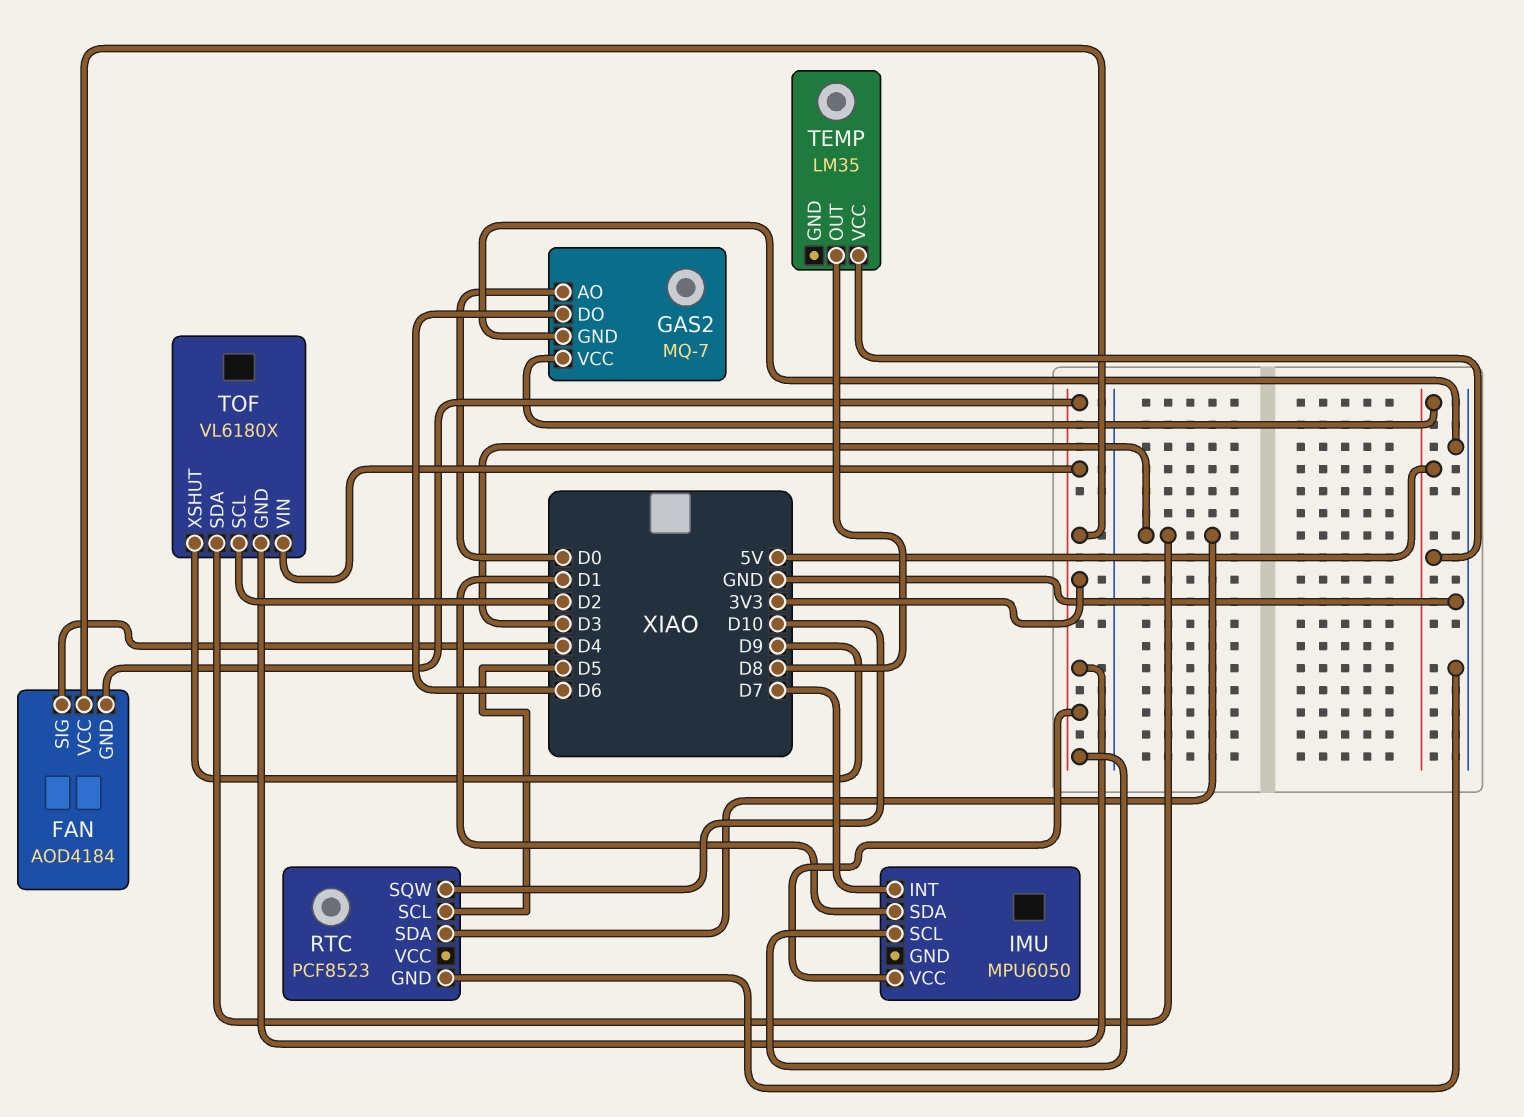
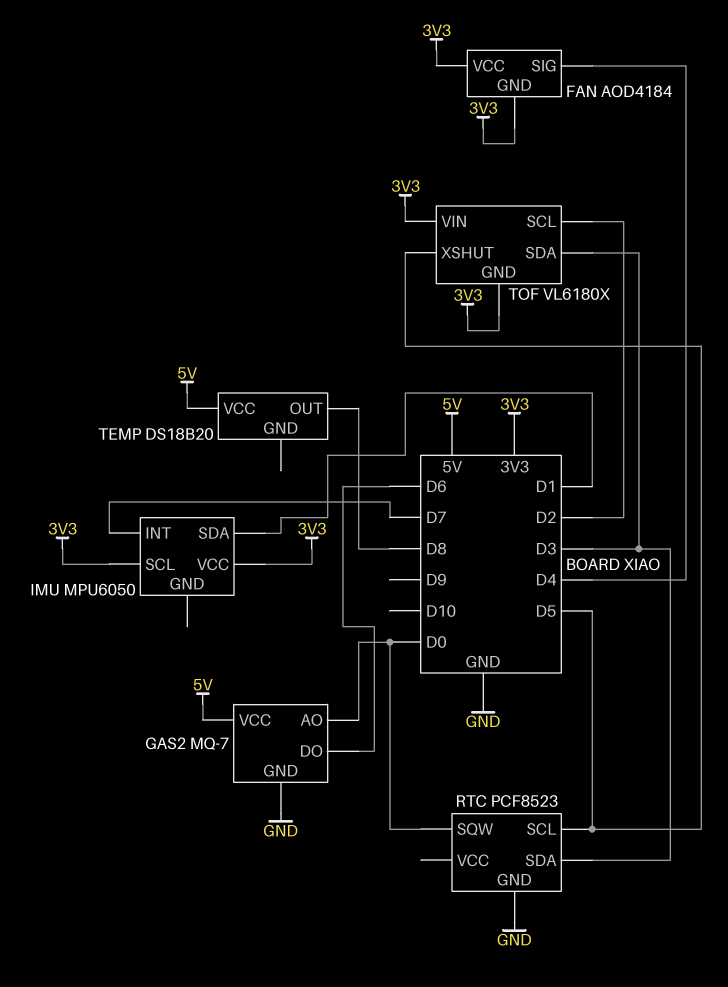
RTC pin SQW: D10 -> D0
TEMP: LM35 -> DS18B20
TOF pin XSHUT: D9 -> D5

